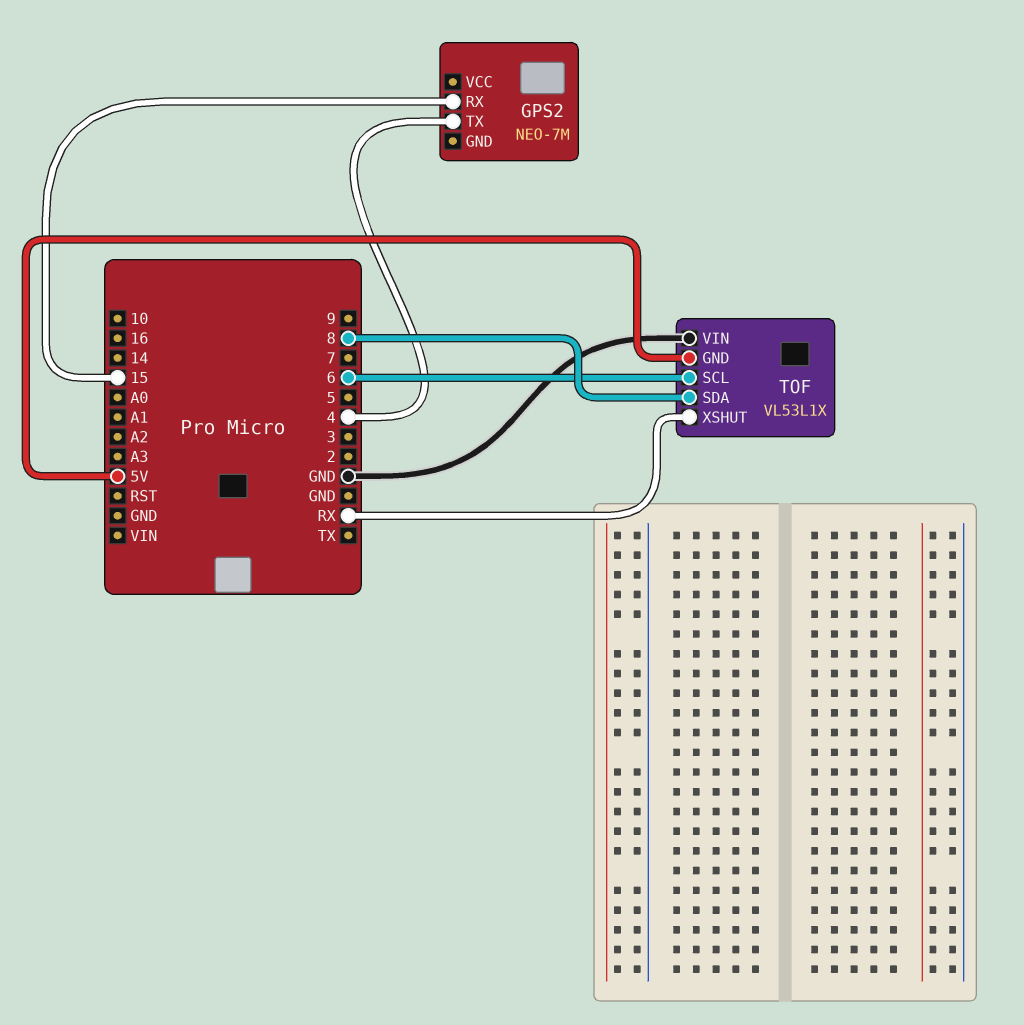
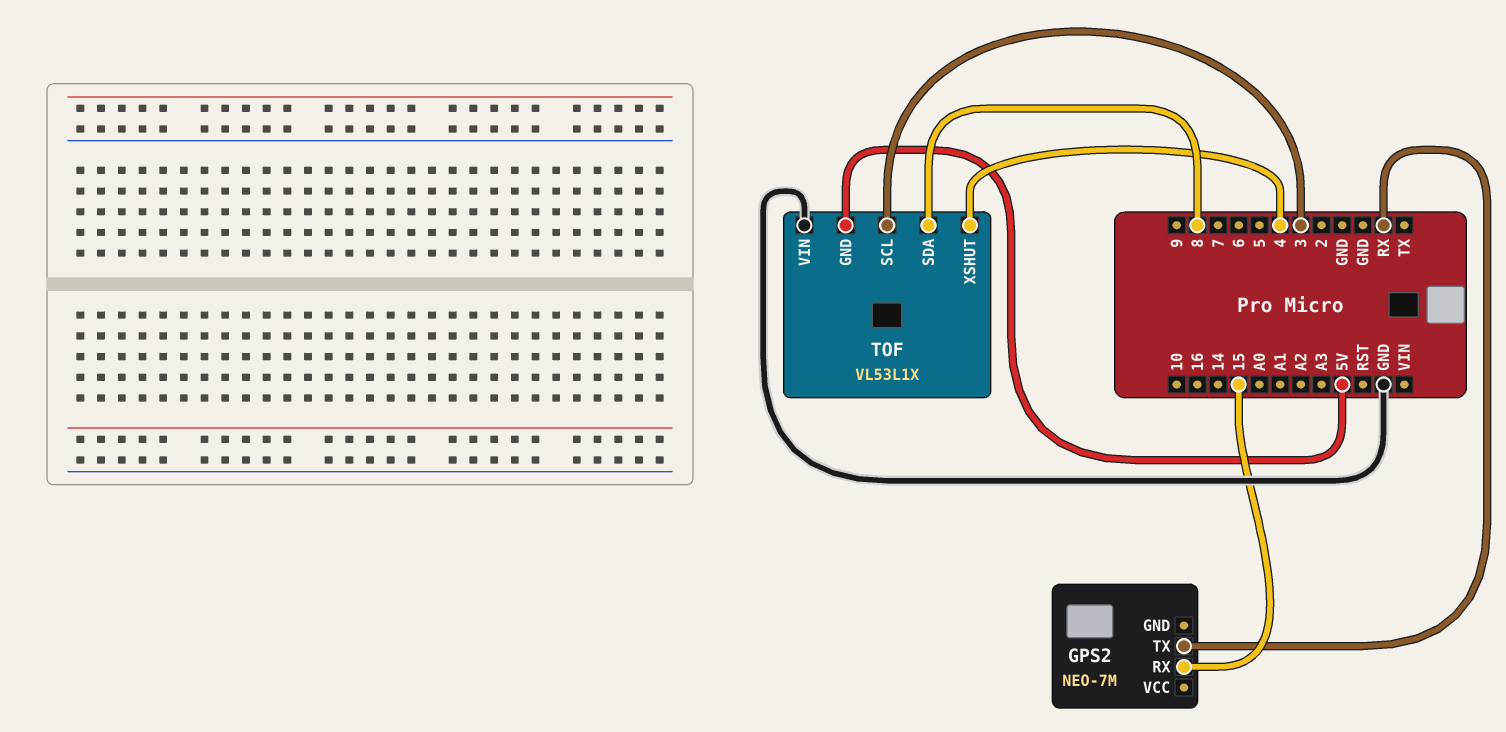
GPS2 pin TX: 4 -> RX
TOF pin SCL: 6 -> 3
TOF pin XSHUT: RX -> 4

